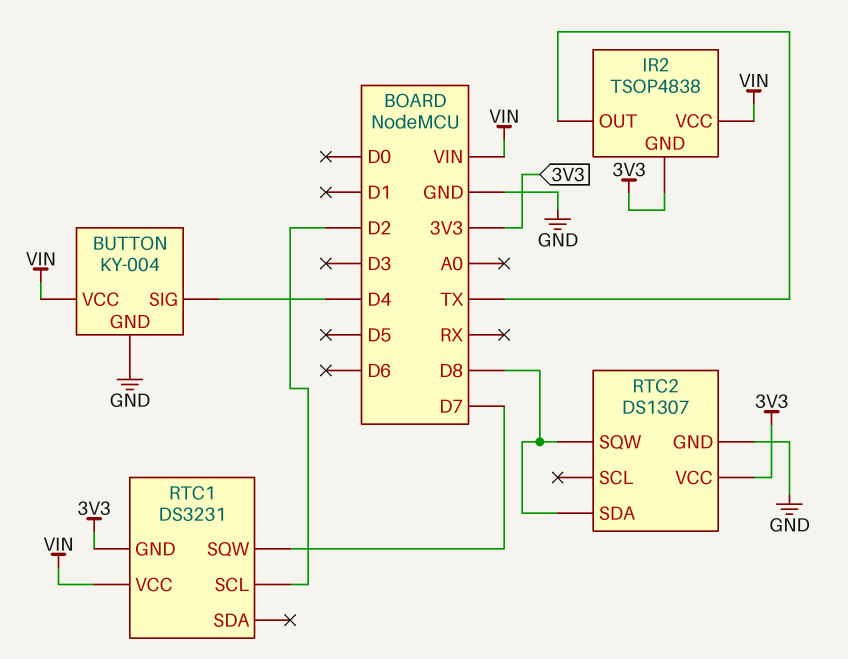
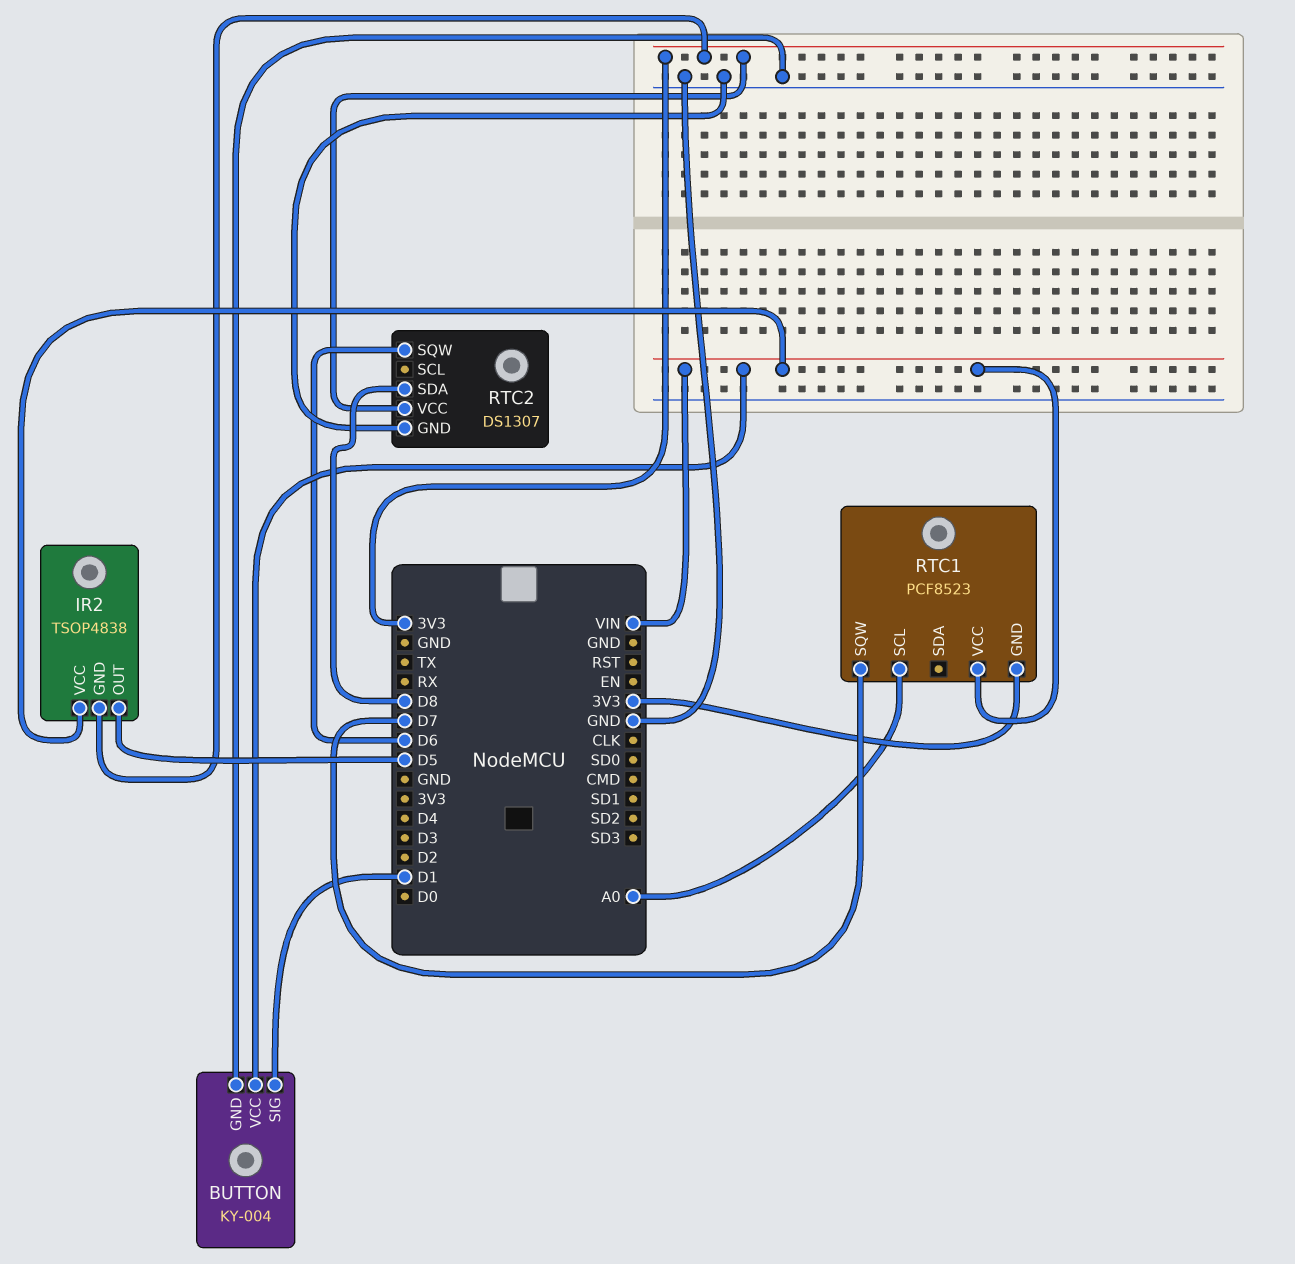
BUTTON pin SIG: D4 -> D1
IR2 pin OUT: TX -> D5
RTC1: DS3231 -> PCF8523
RTC1 pin SCL: D2 -> A0
RTC2 pin SQW: D8 -> D6

